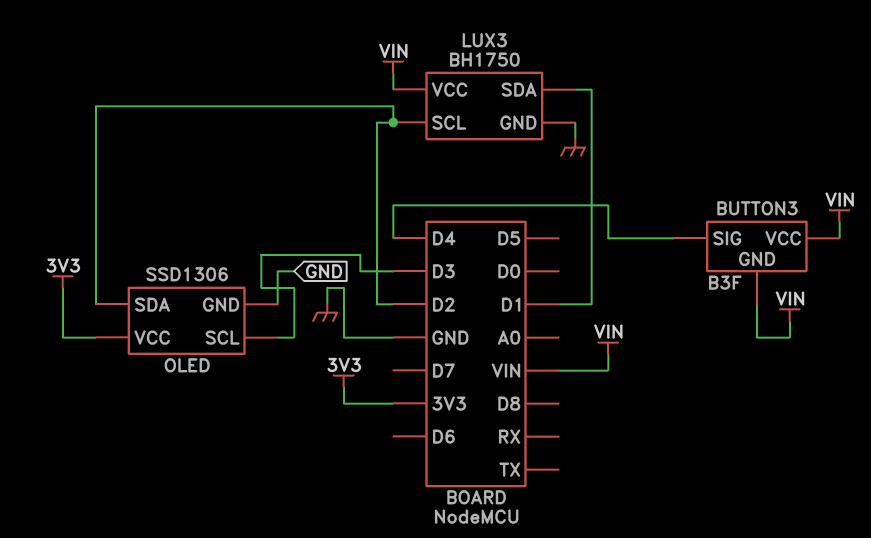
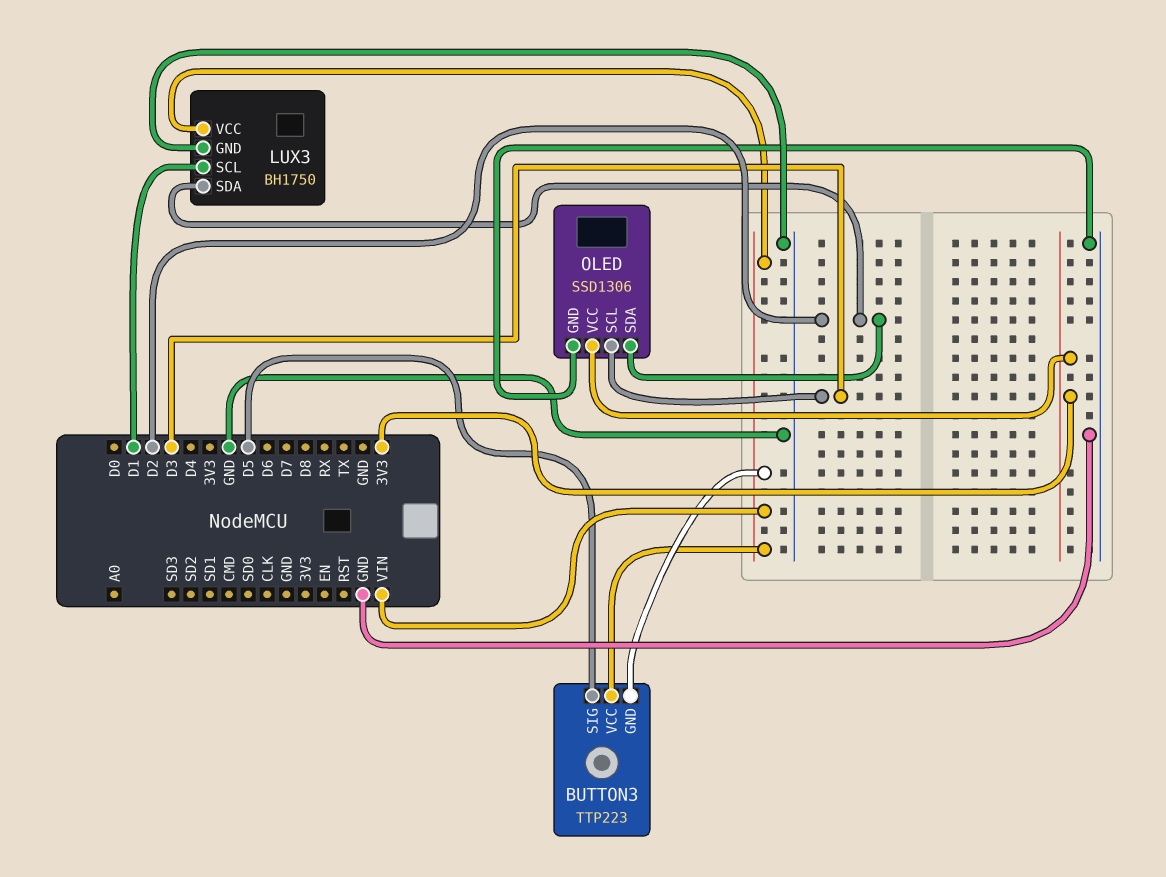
BUTTON3: B3F -> TTP223
BUTTON3 pin SIG: D4 -> D5
LUX3 pin SCL: D2 -> D1
LUX3 pin SDA: D1 -> D2

